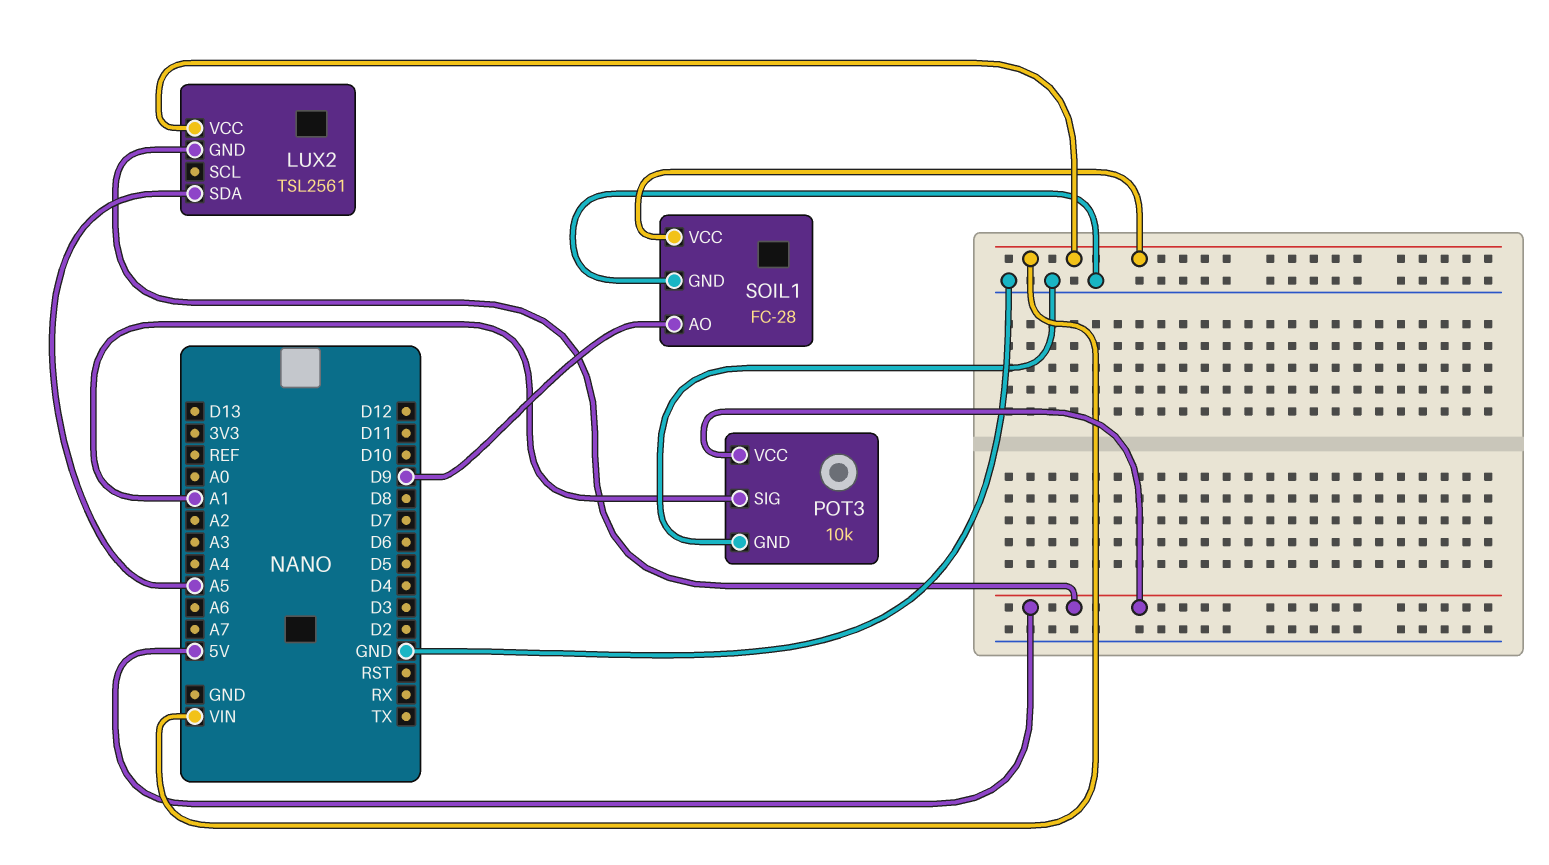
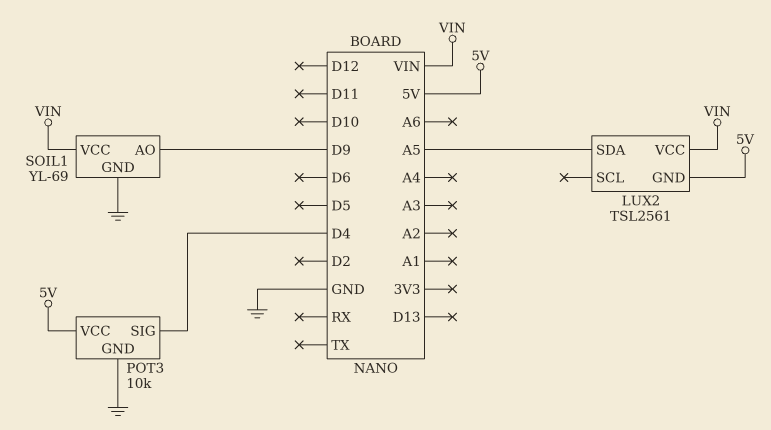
POT3 pin SIG: A1 -> D4
SOIL1: FC-28 -> YL-69

